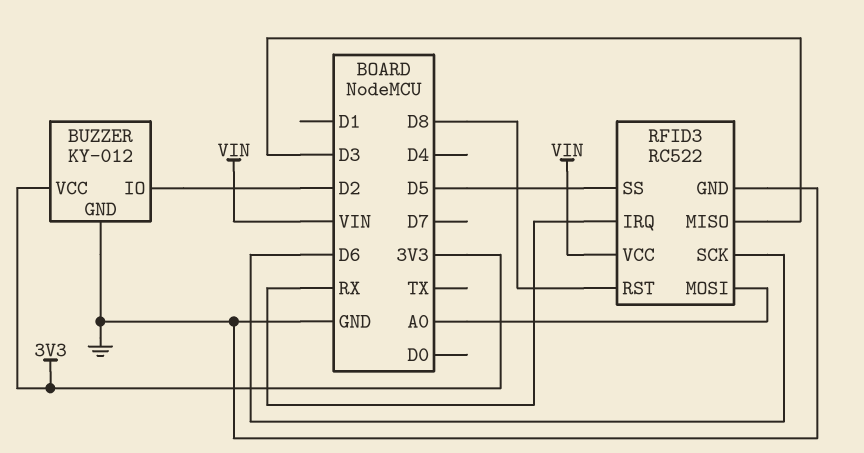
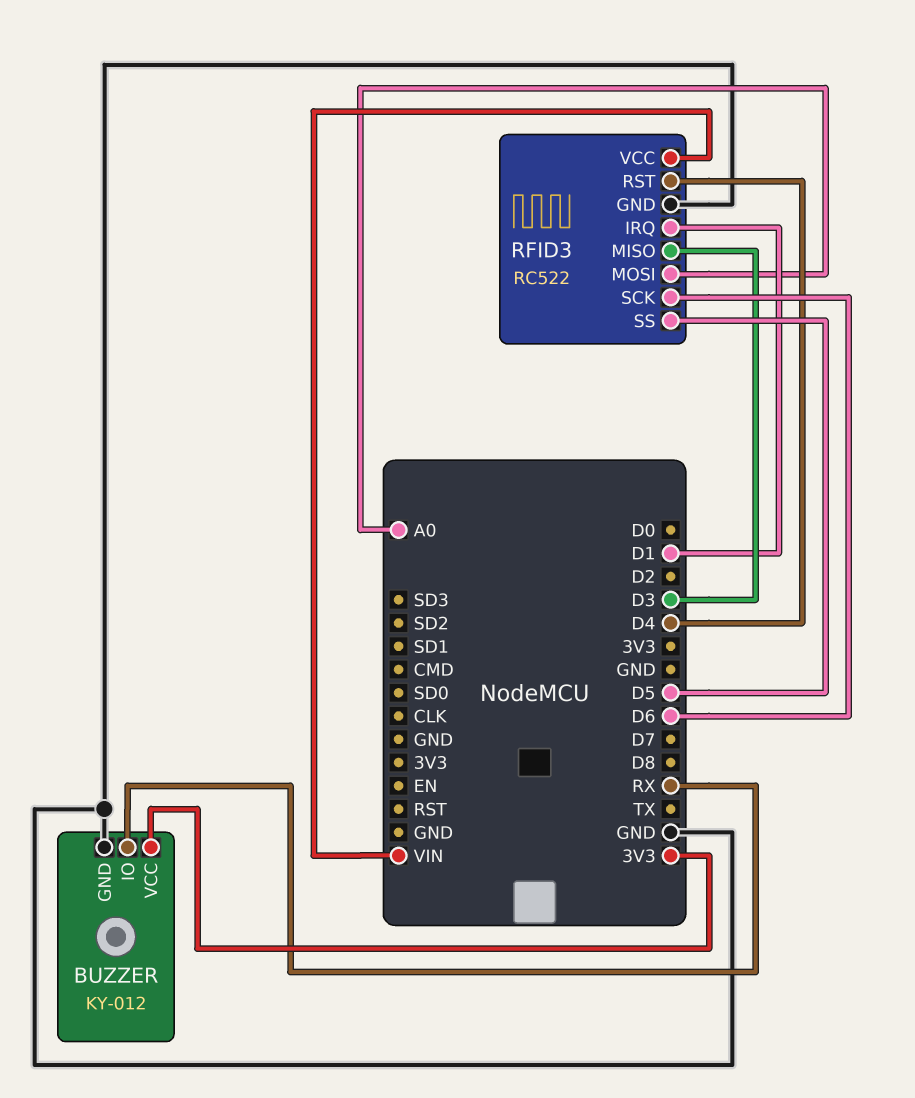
BUZZER pin IO: D2 -> RX
RFID3 pin IRQ: RX -> D1
RFID3 pin RST: D8 -> D4

